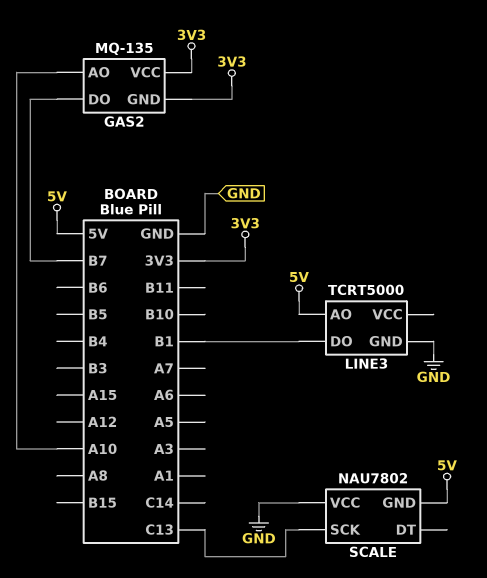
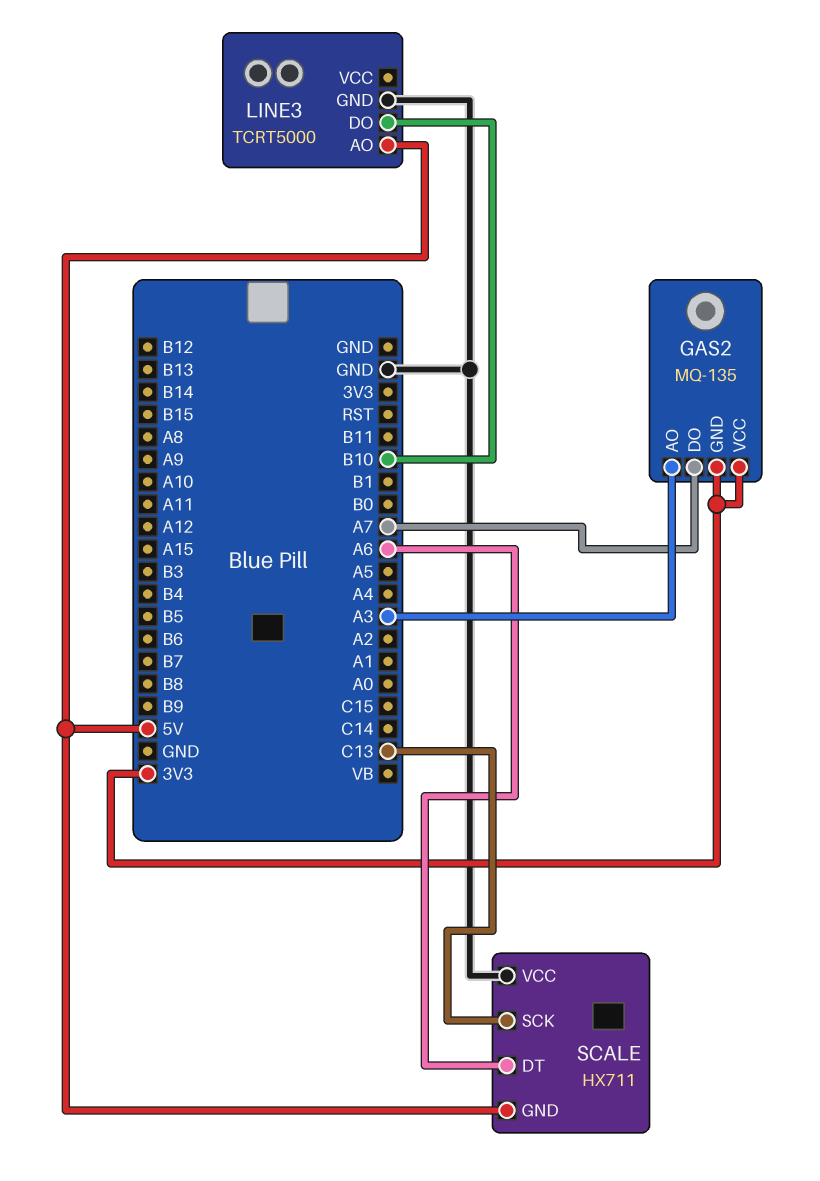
GAS2 pin AO: A10 -> A3
GAS2 pin DO: B7 -> A7
LINE3 pin DO: B1 -> B10
SCALE: NAU7802 -> HX711
SCALE pin DT: none -> A6

